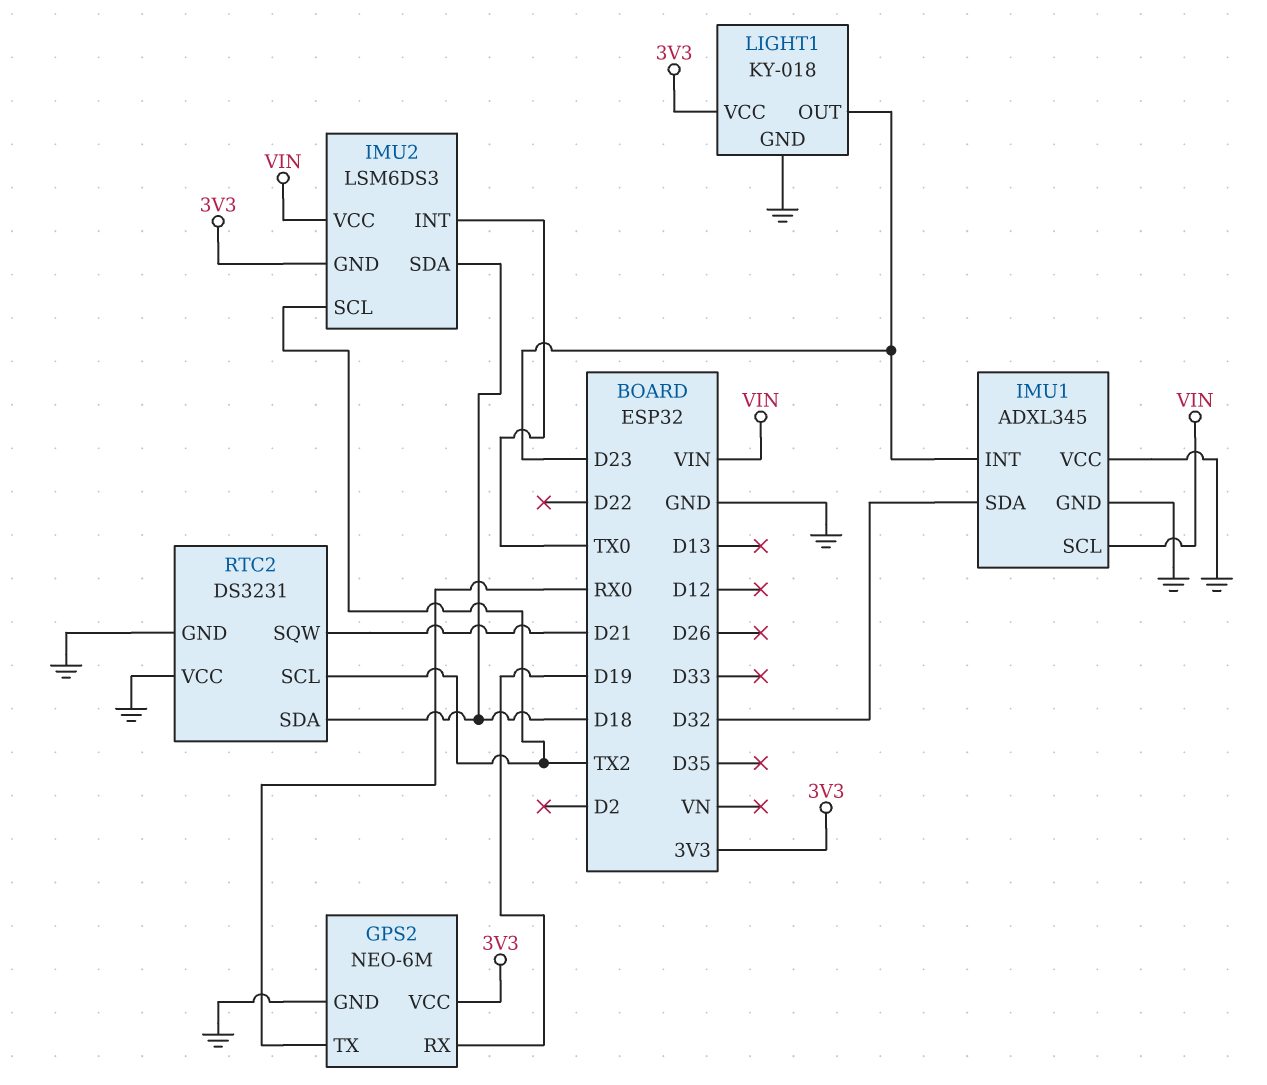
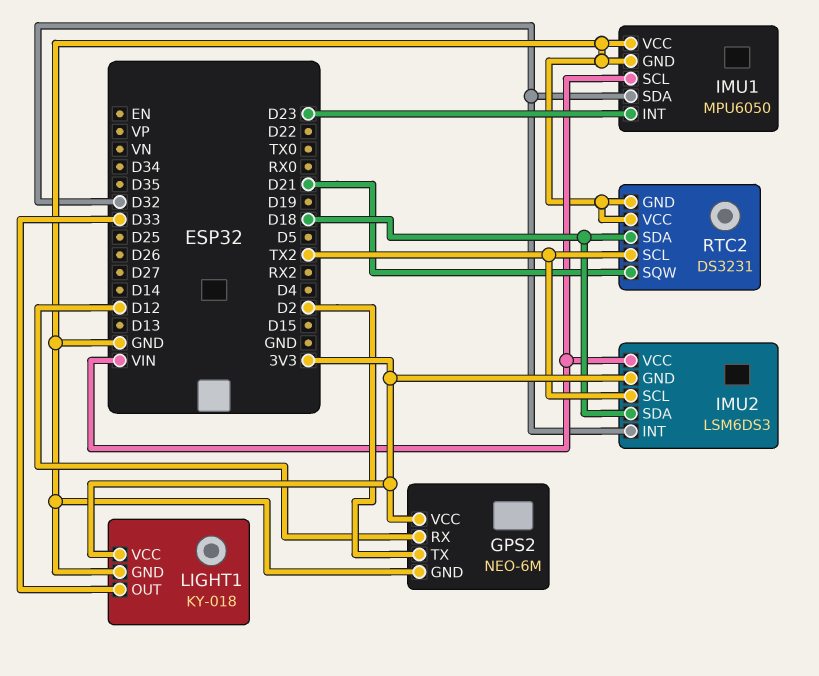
GPS2 pin RX: D19 -> D12
GPS2 pin TX: RX0 -> D2
IMU1: ADXL345 -> MPU6050
IMU2 pin INT: TX0 -> D32
LIGHT1 pin OUT: D23 -> D33

